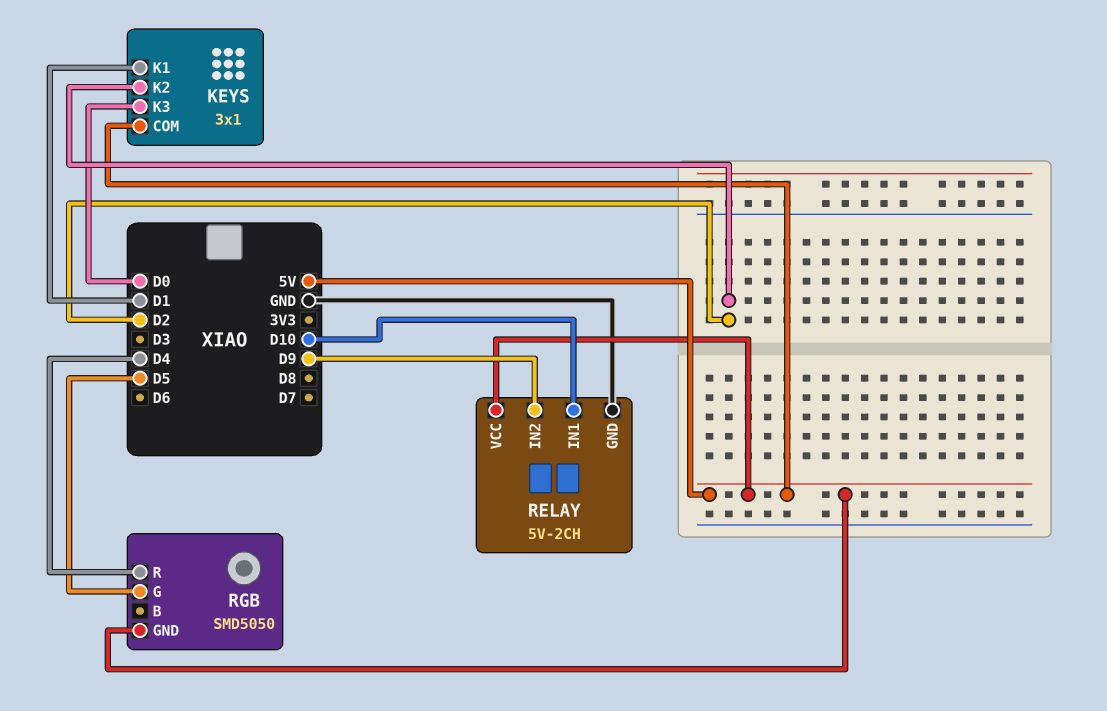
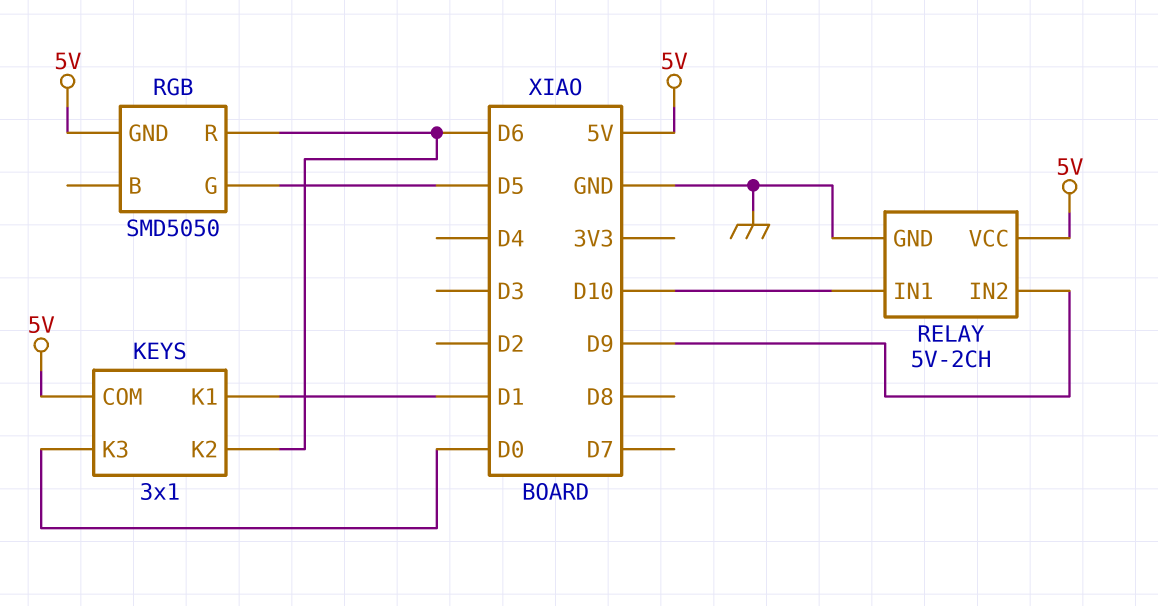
KEYS pin K2: D2 -> D6
RGB pin R: D4 -> D6

